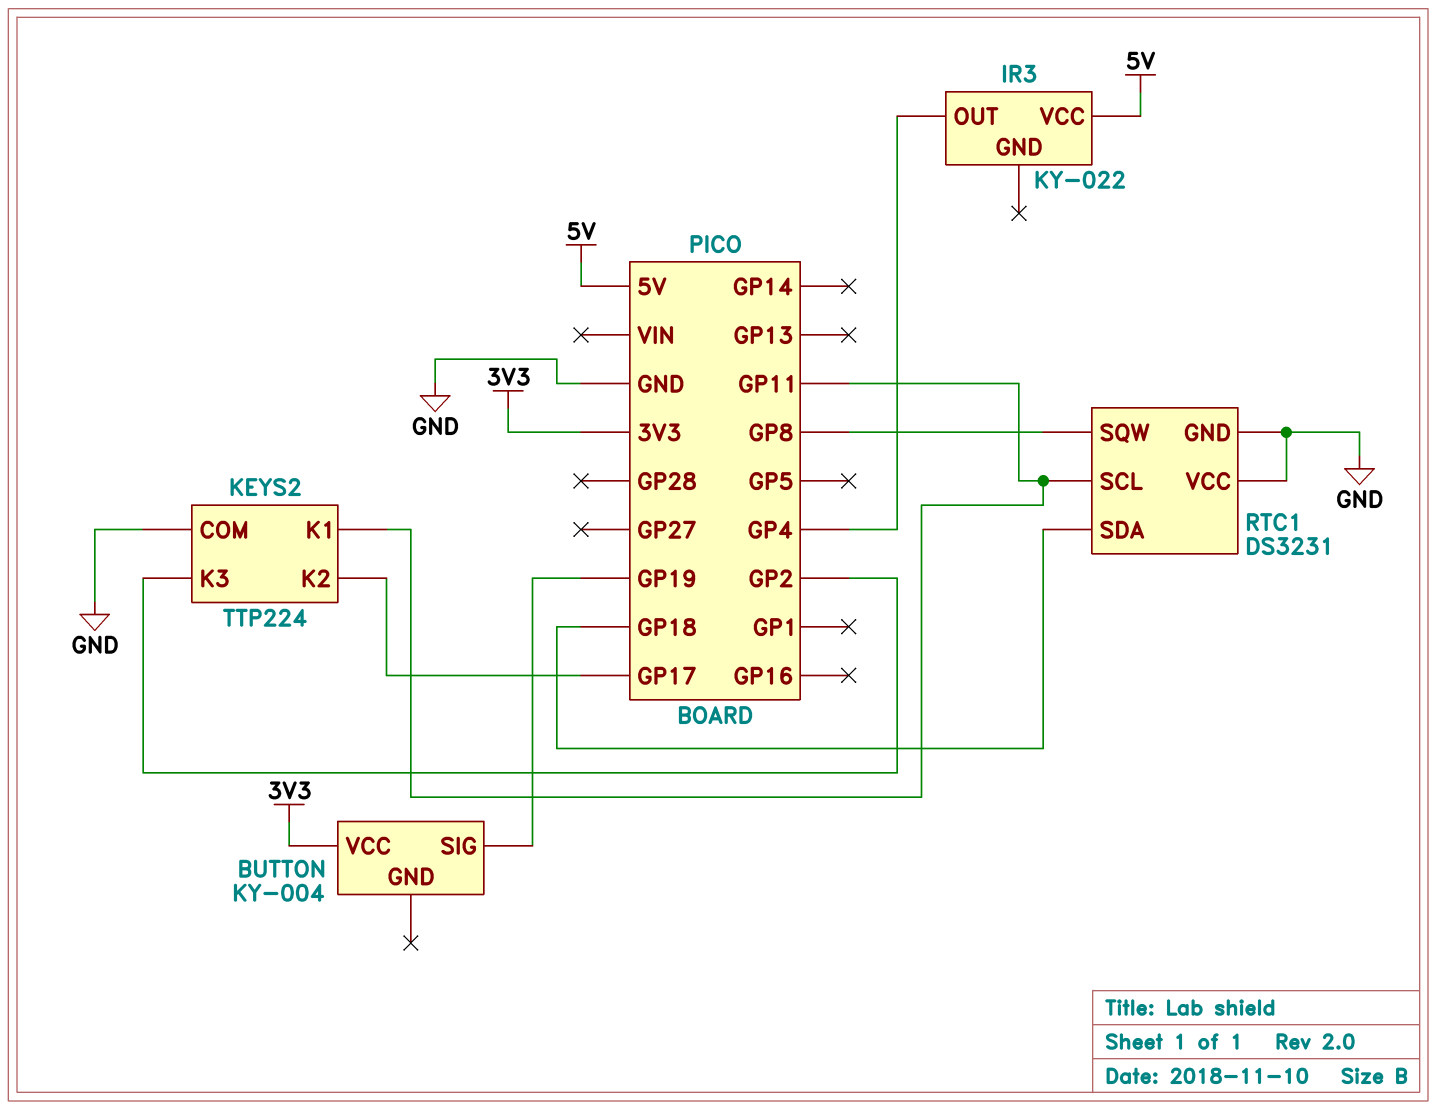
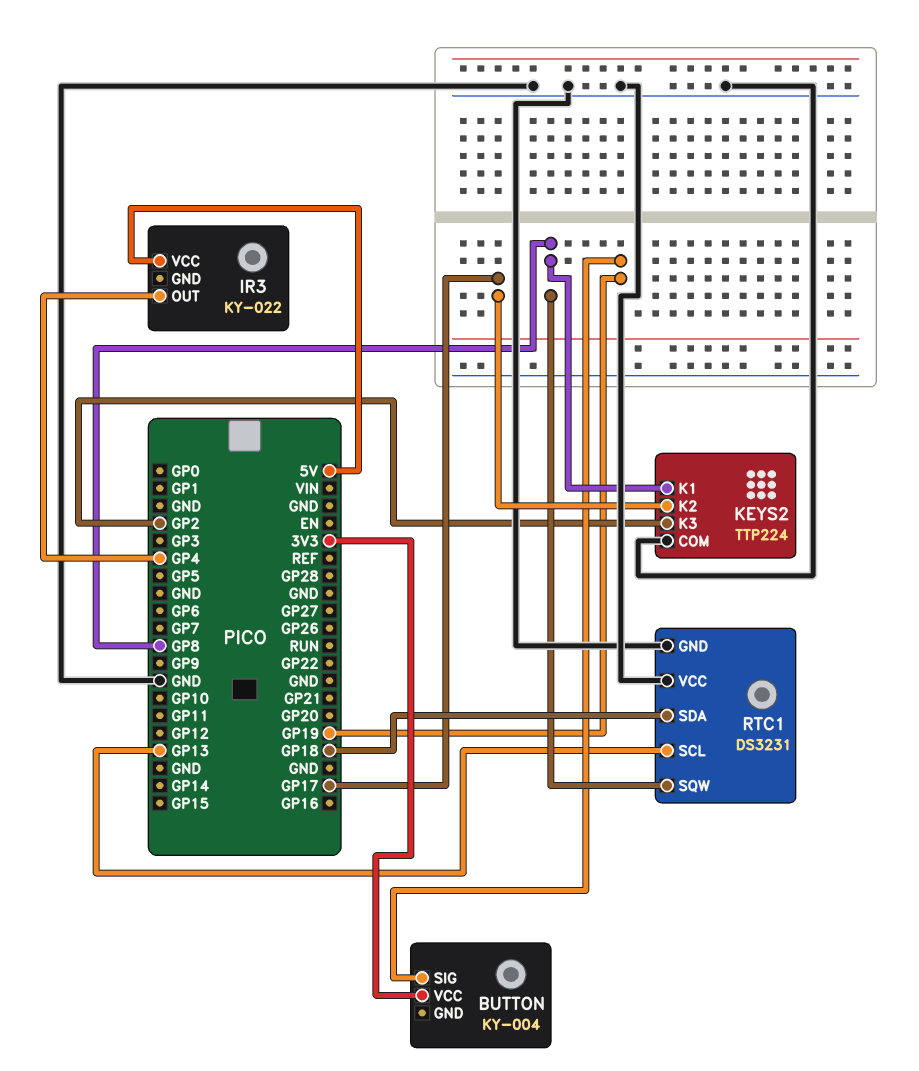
KEYS2 pin K1: GP11 -> GP8
RTC1 pin SCL: GP11 -> GP13

